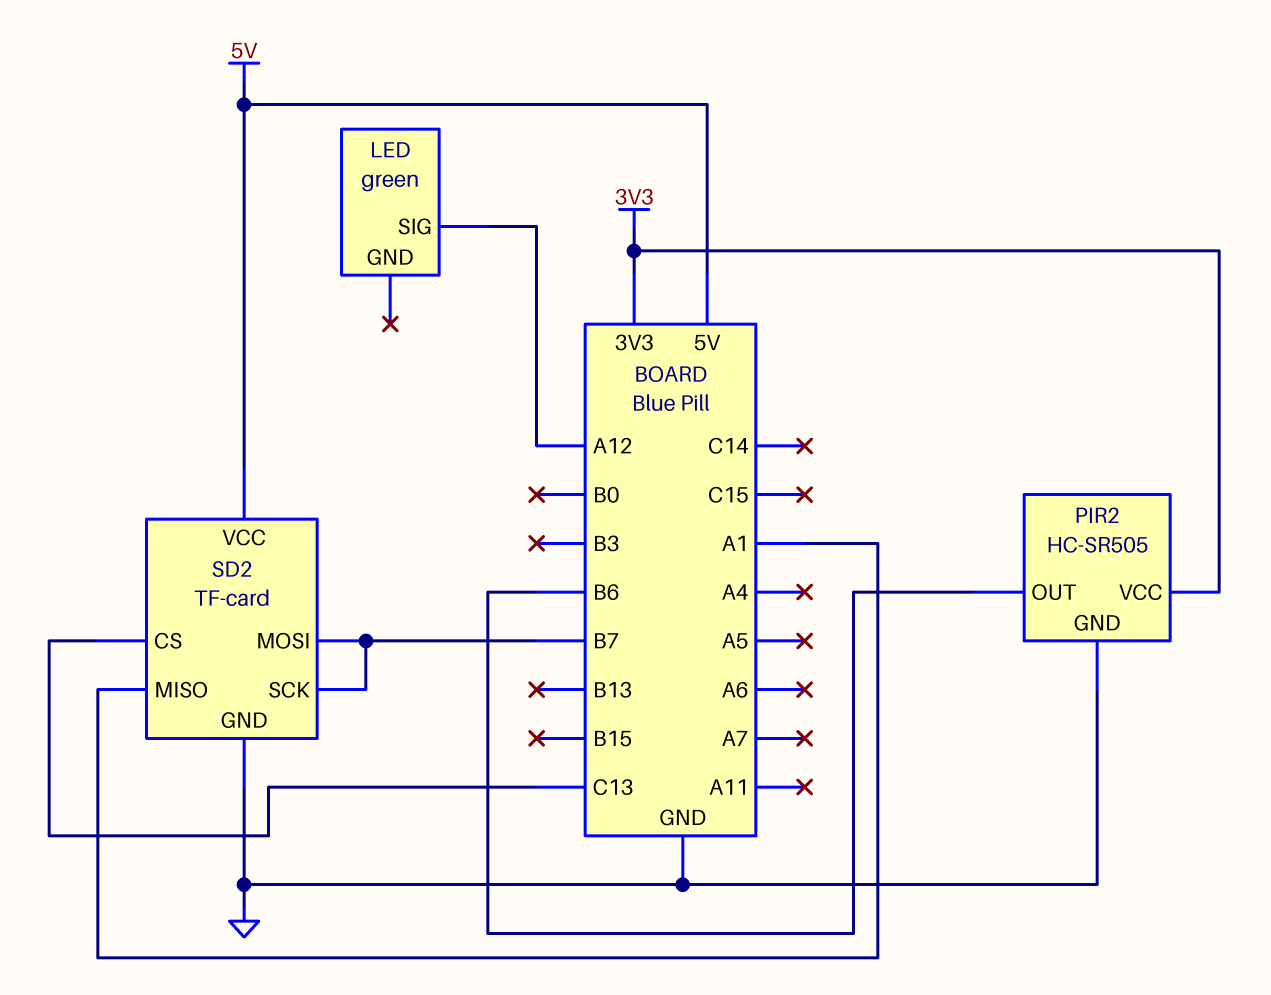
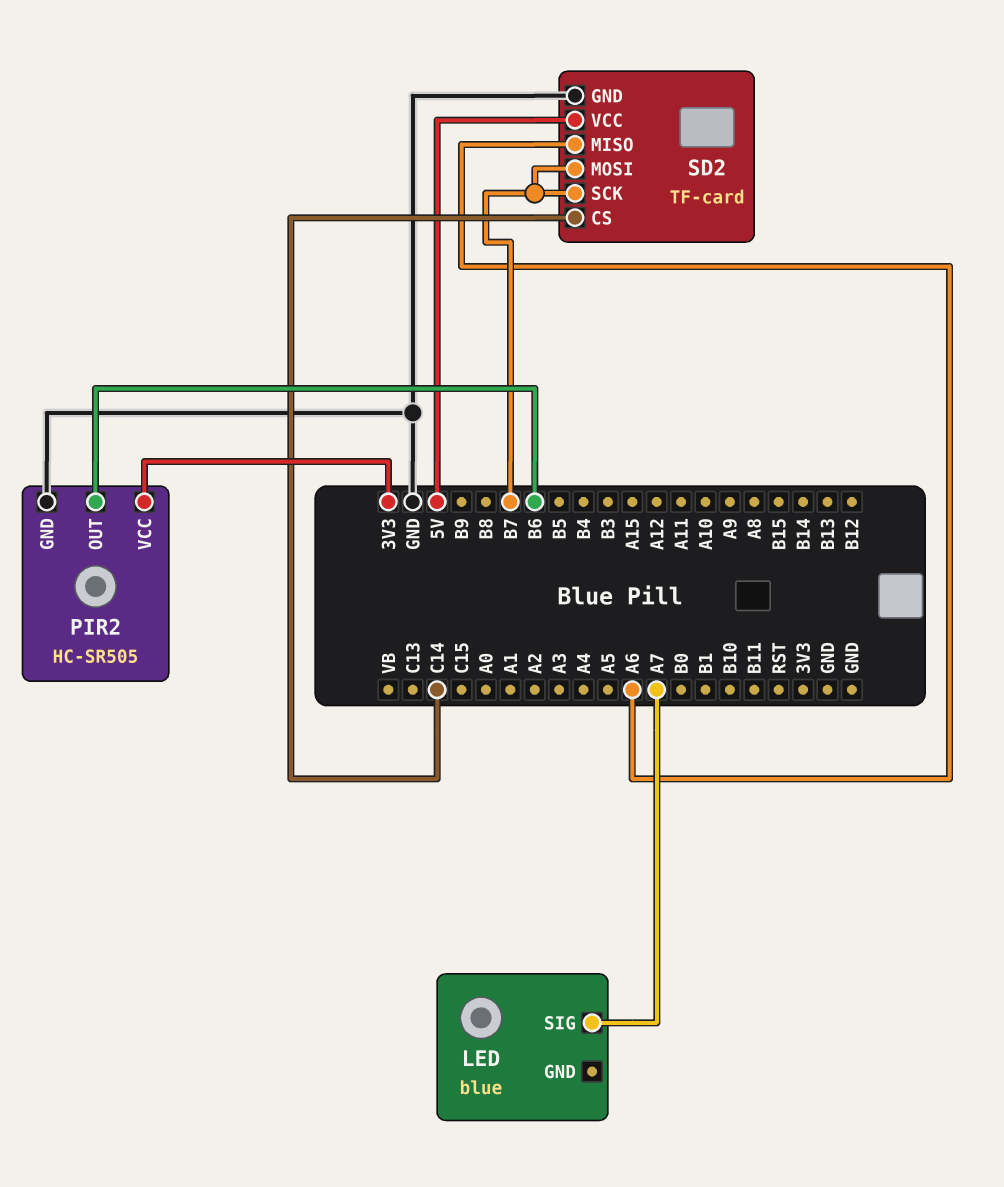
LED: green -> blue
LED pin SIG: A12 -> A7
SD2 pin CS: C13 -> C14
SD2 pin MISO: A1 -> A6

